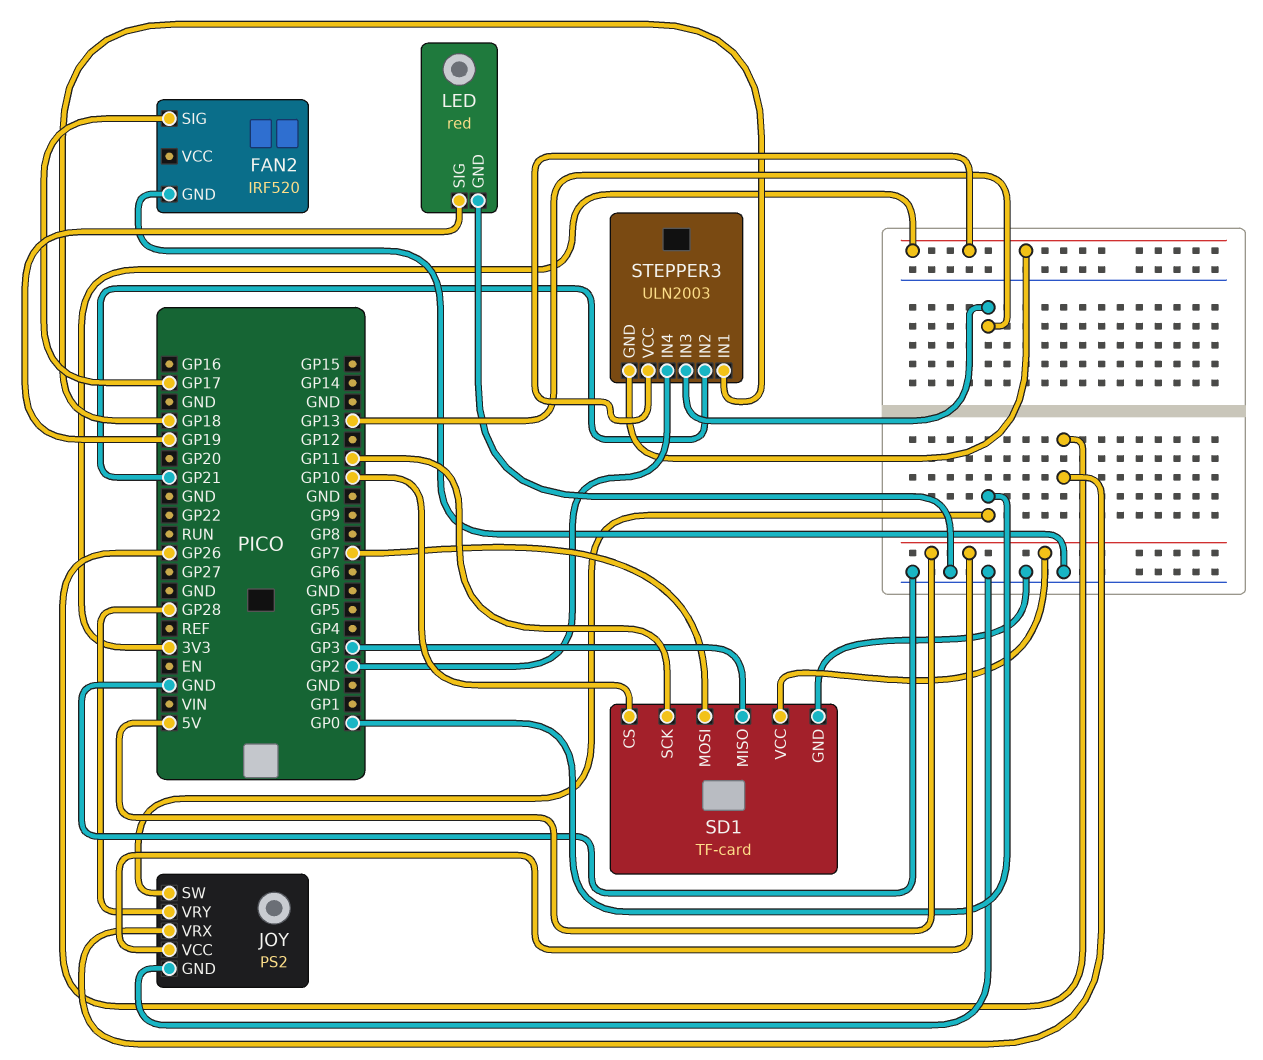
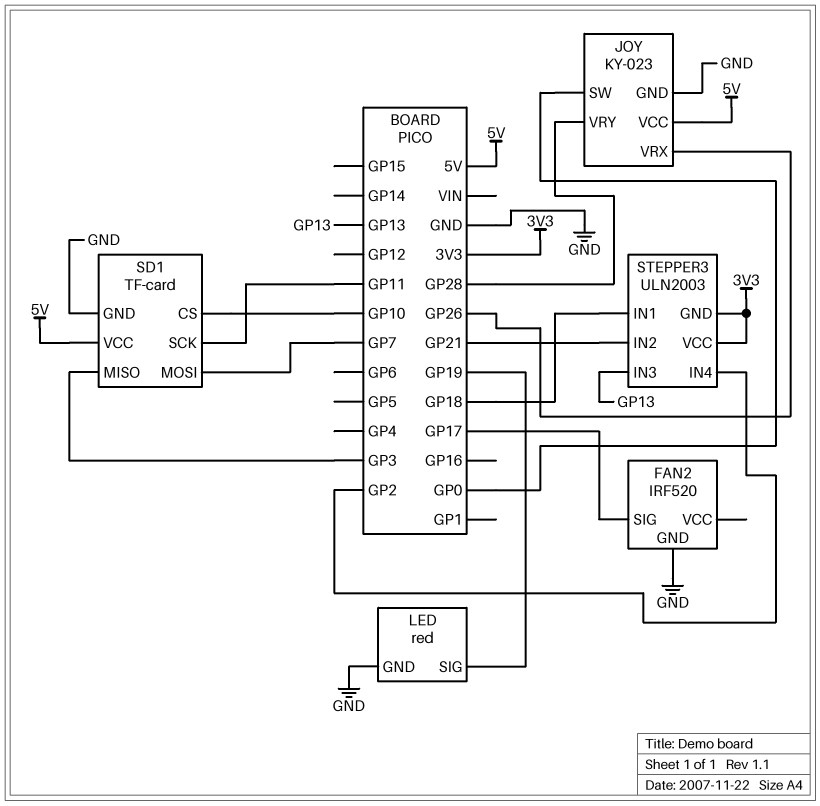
JOY: PS2 -> KY-023

